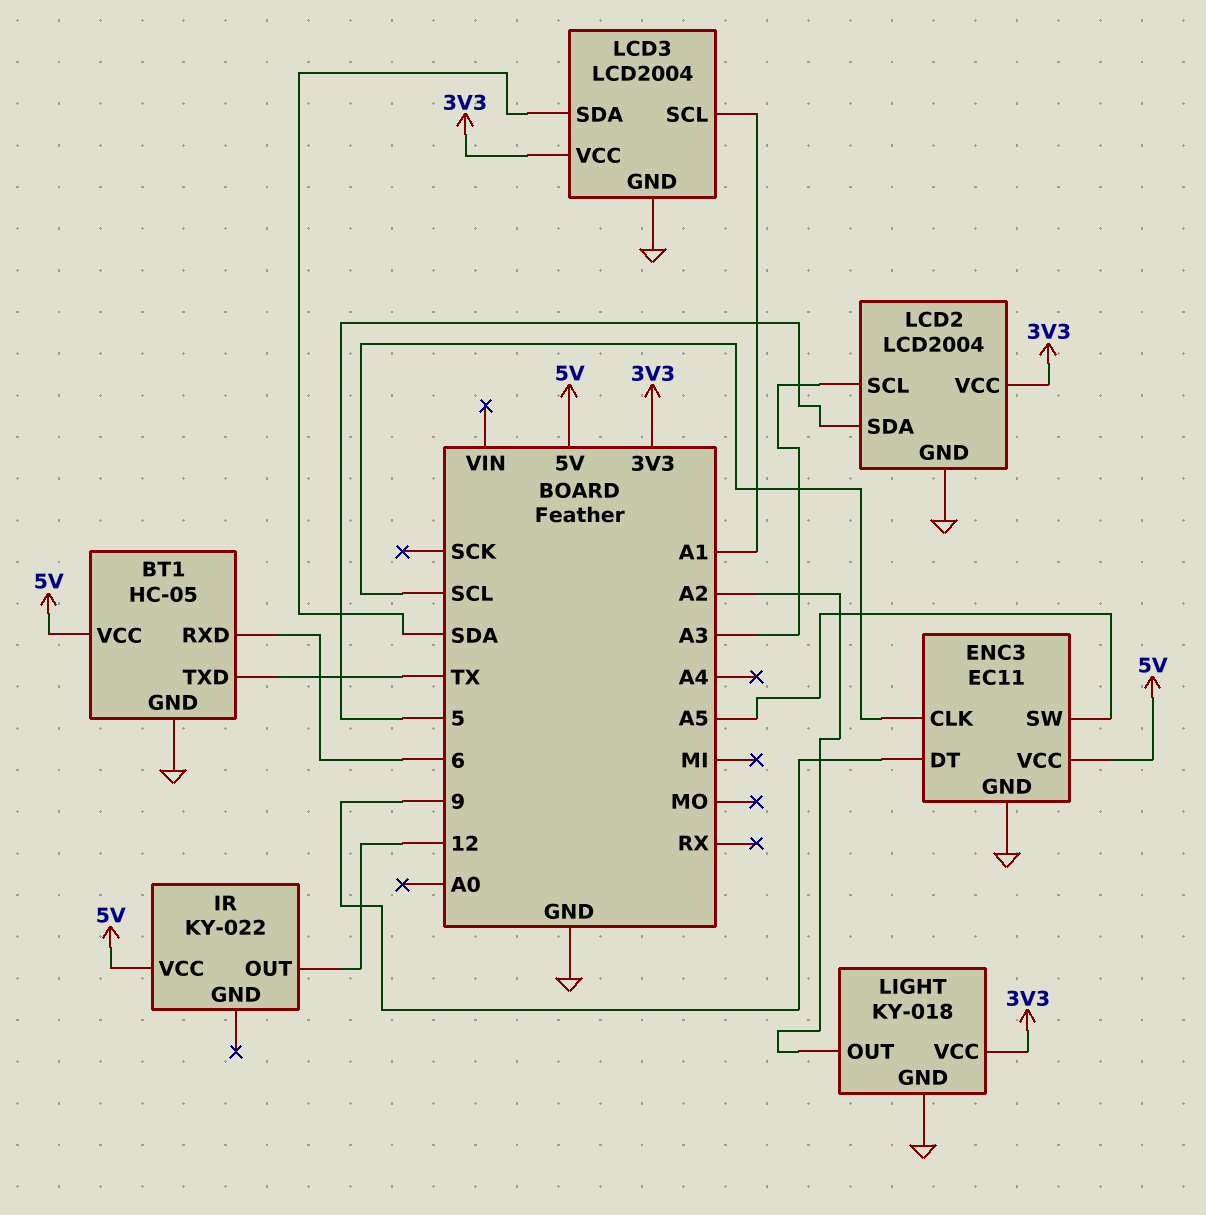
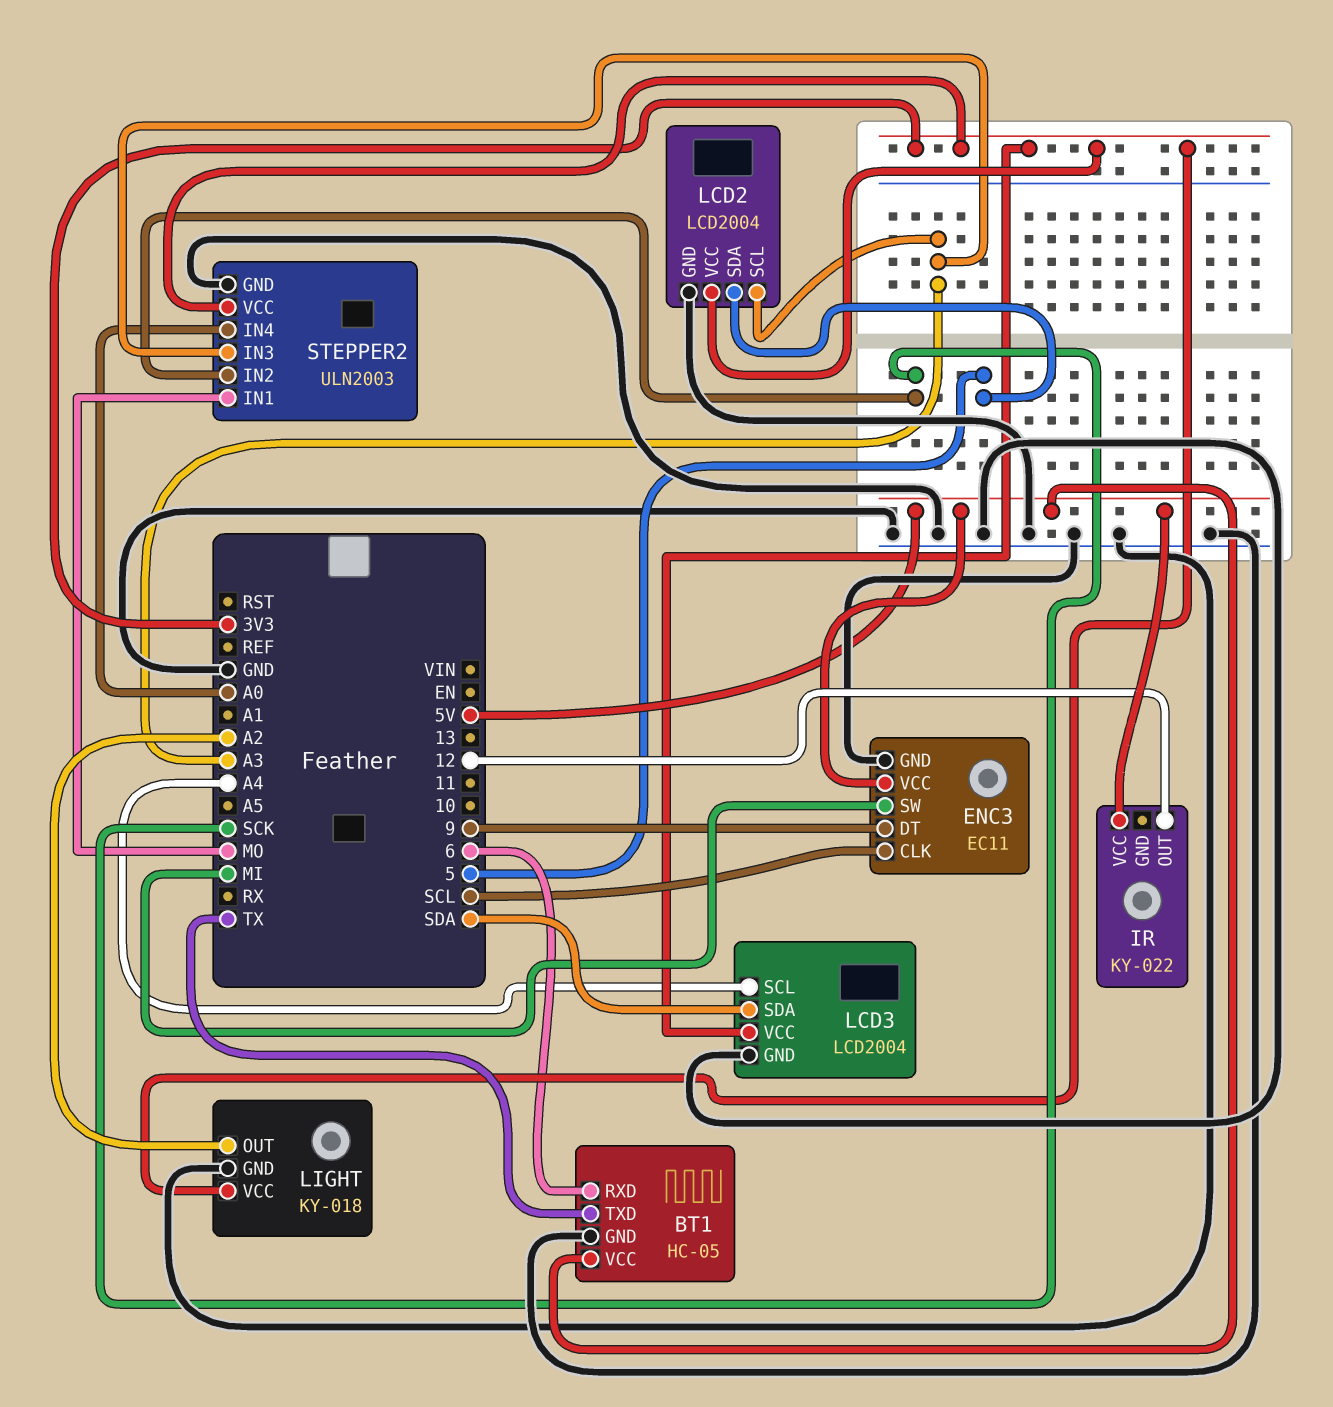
ENC3 pin SW: A5 -> MI
LCD3 pin SCL: A1 -> A4
STEPPER2: none -> ULN2003
STEPPER2 pin GND: none -> GND
STEPPER2 pin IN1: none -> MO
STEPPER2 pin IN2: none -> SCK
STEPPER2 pin IN3: none -> A3
STEPPER2 pin IN4: none -> A0
STEPPER2 pin VCC: none -> 3V3

